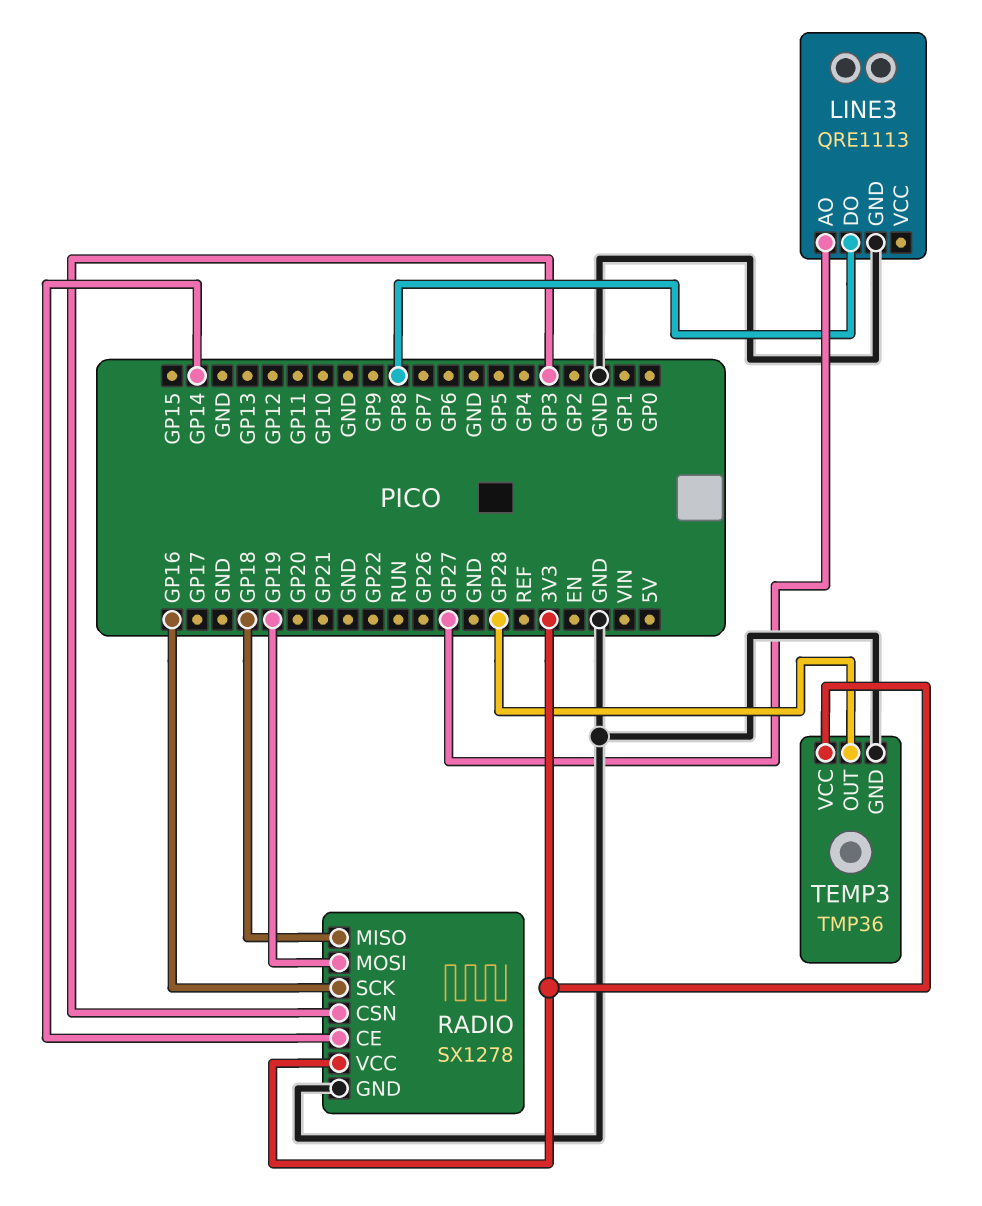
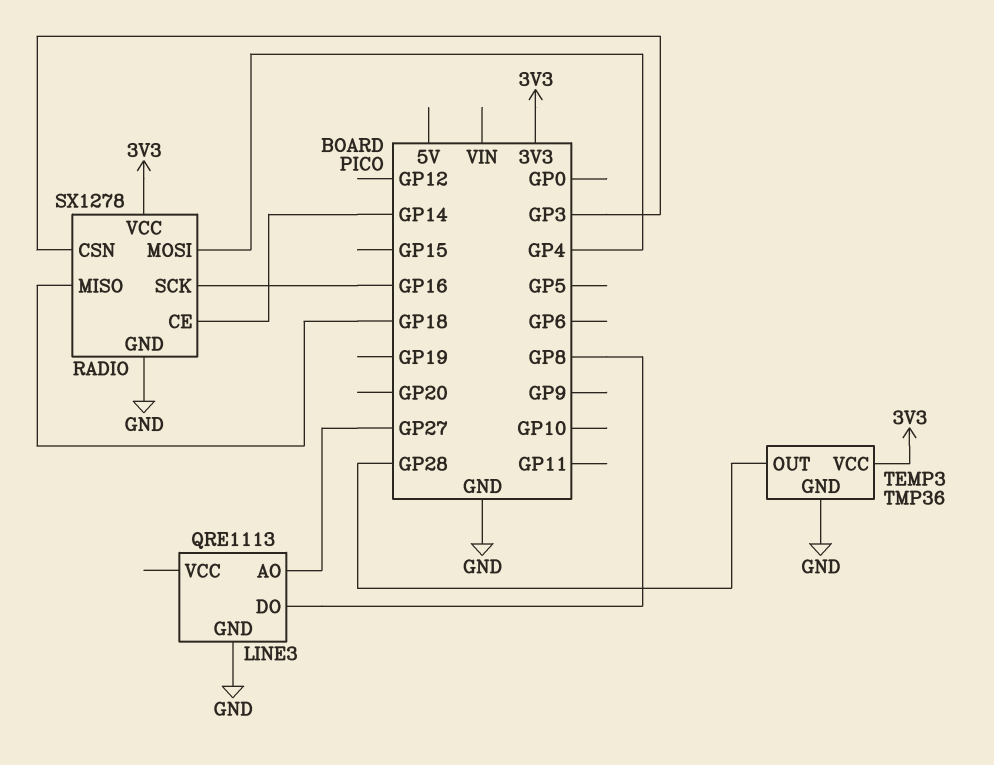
RADIO pin MOSI: GP19 -> GP4

